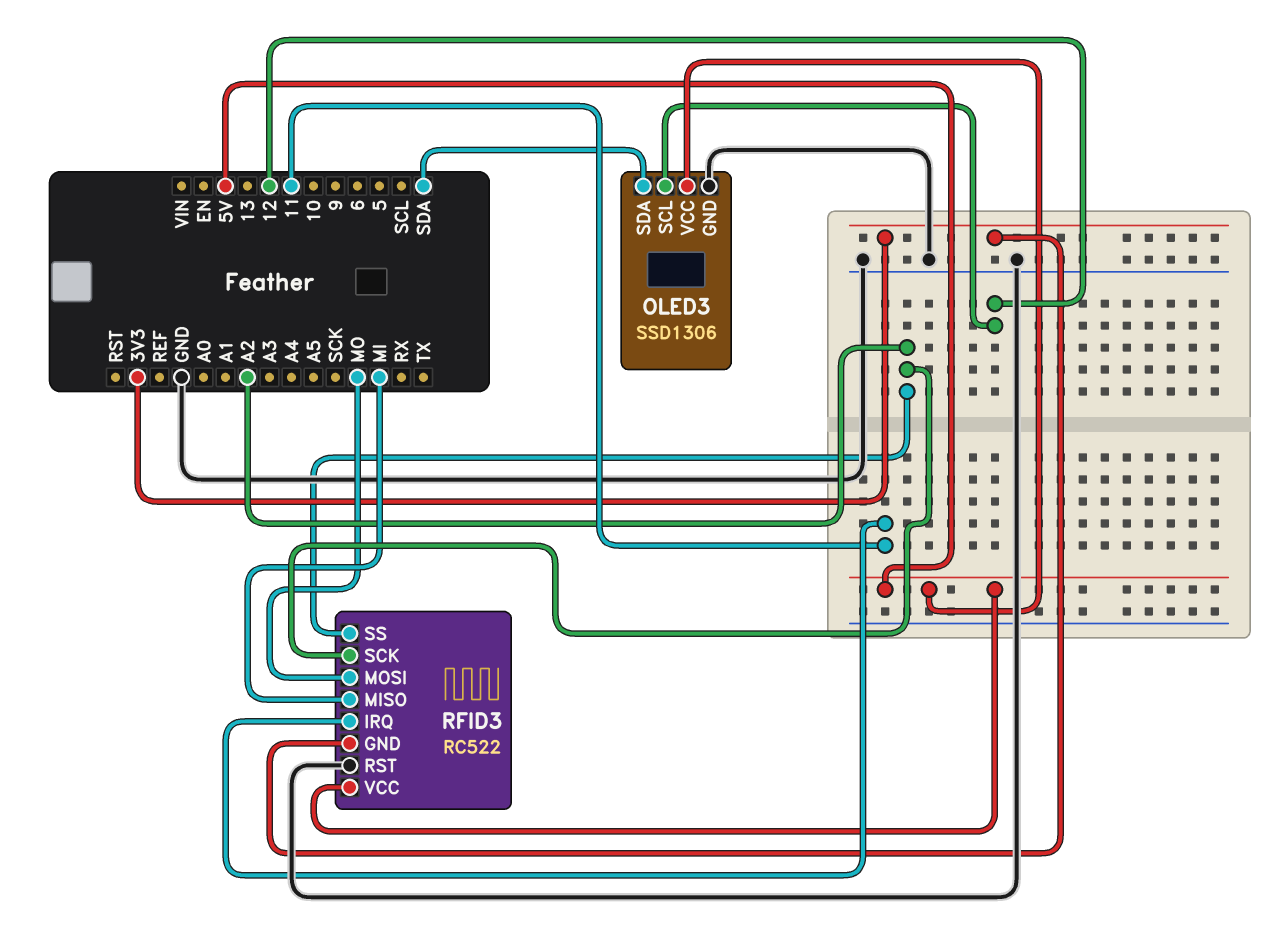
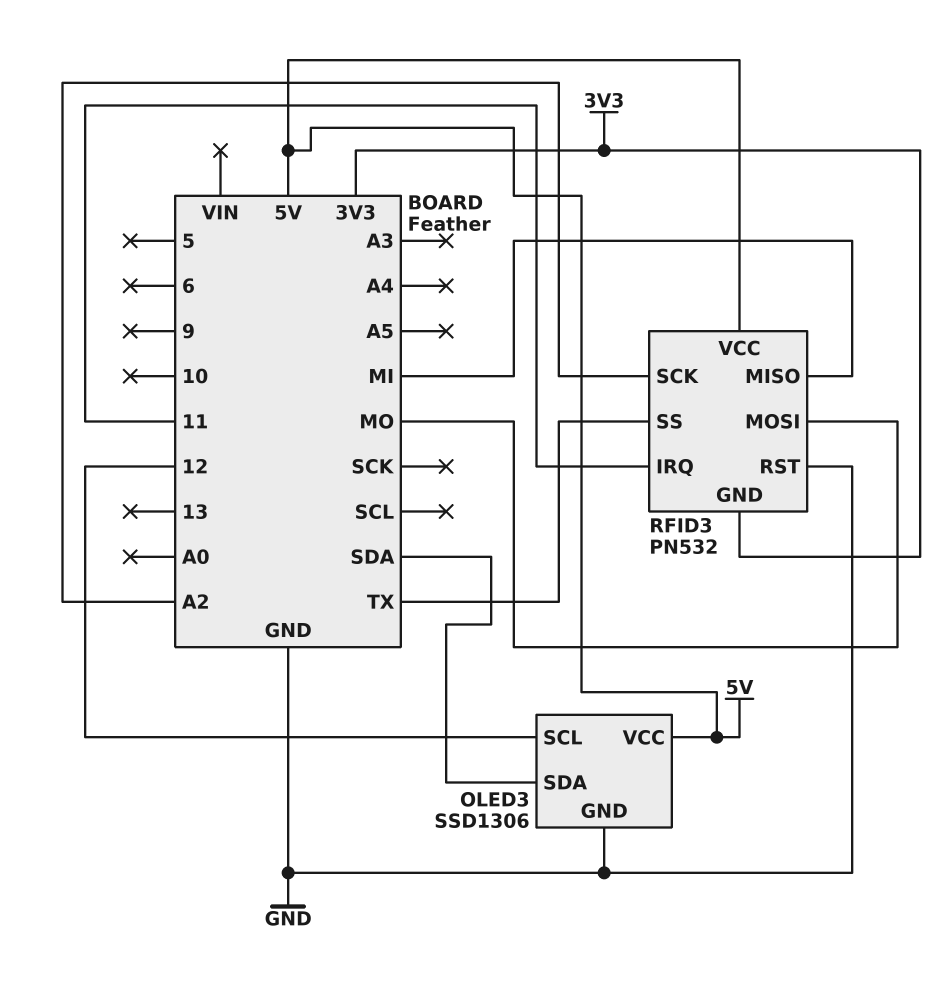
RFID3: RC522 -> PN532
RFID3 pin SS: A2 -> TX

